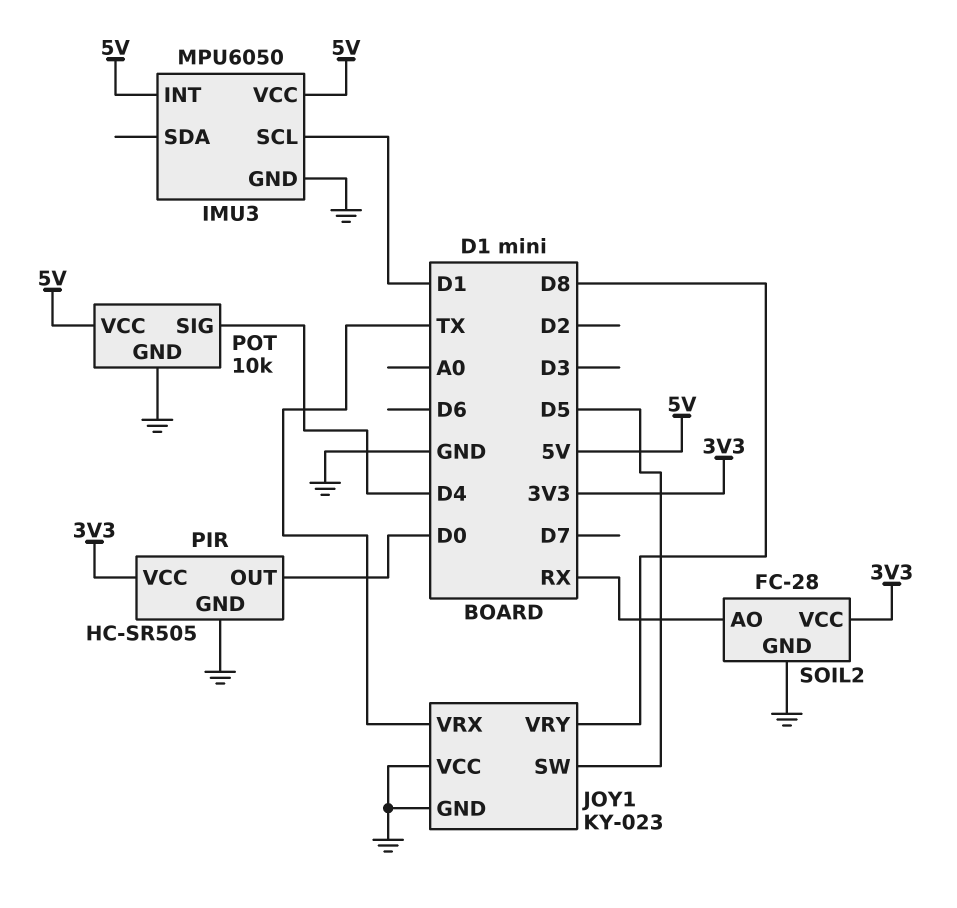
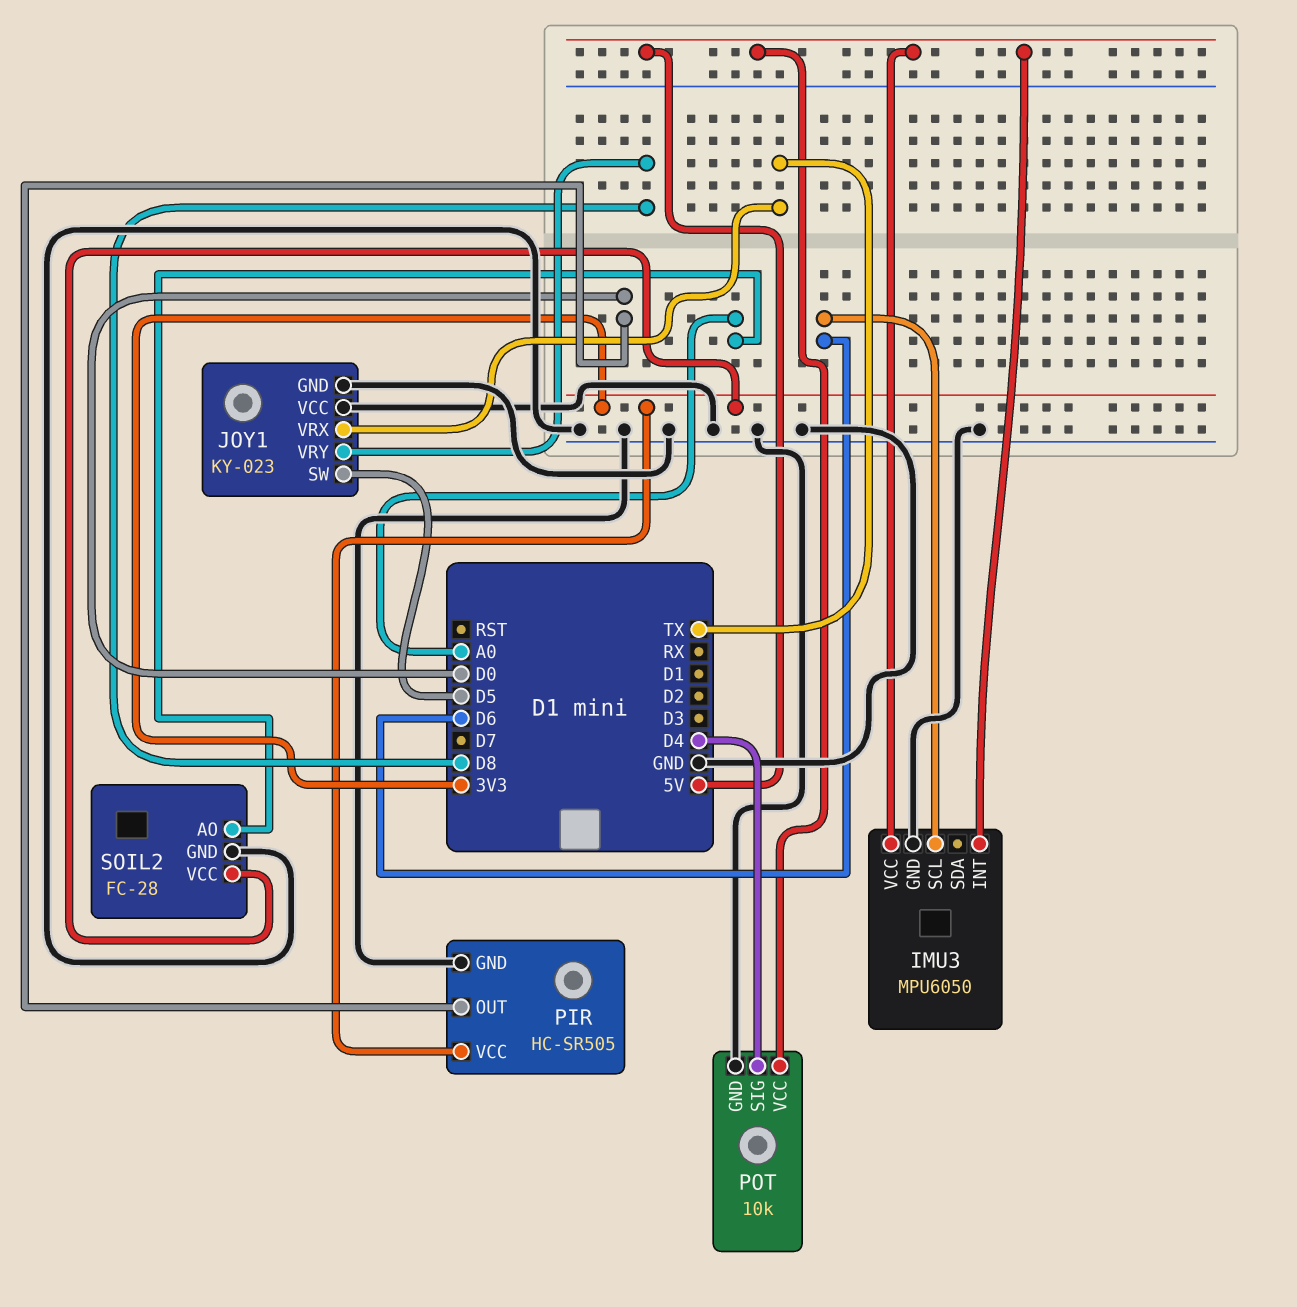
IMU3 pin SCL: D1 -> D6
SOIL2 pin AO: RX -> A0

